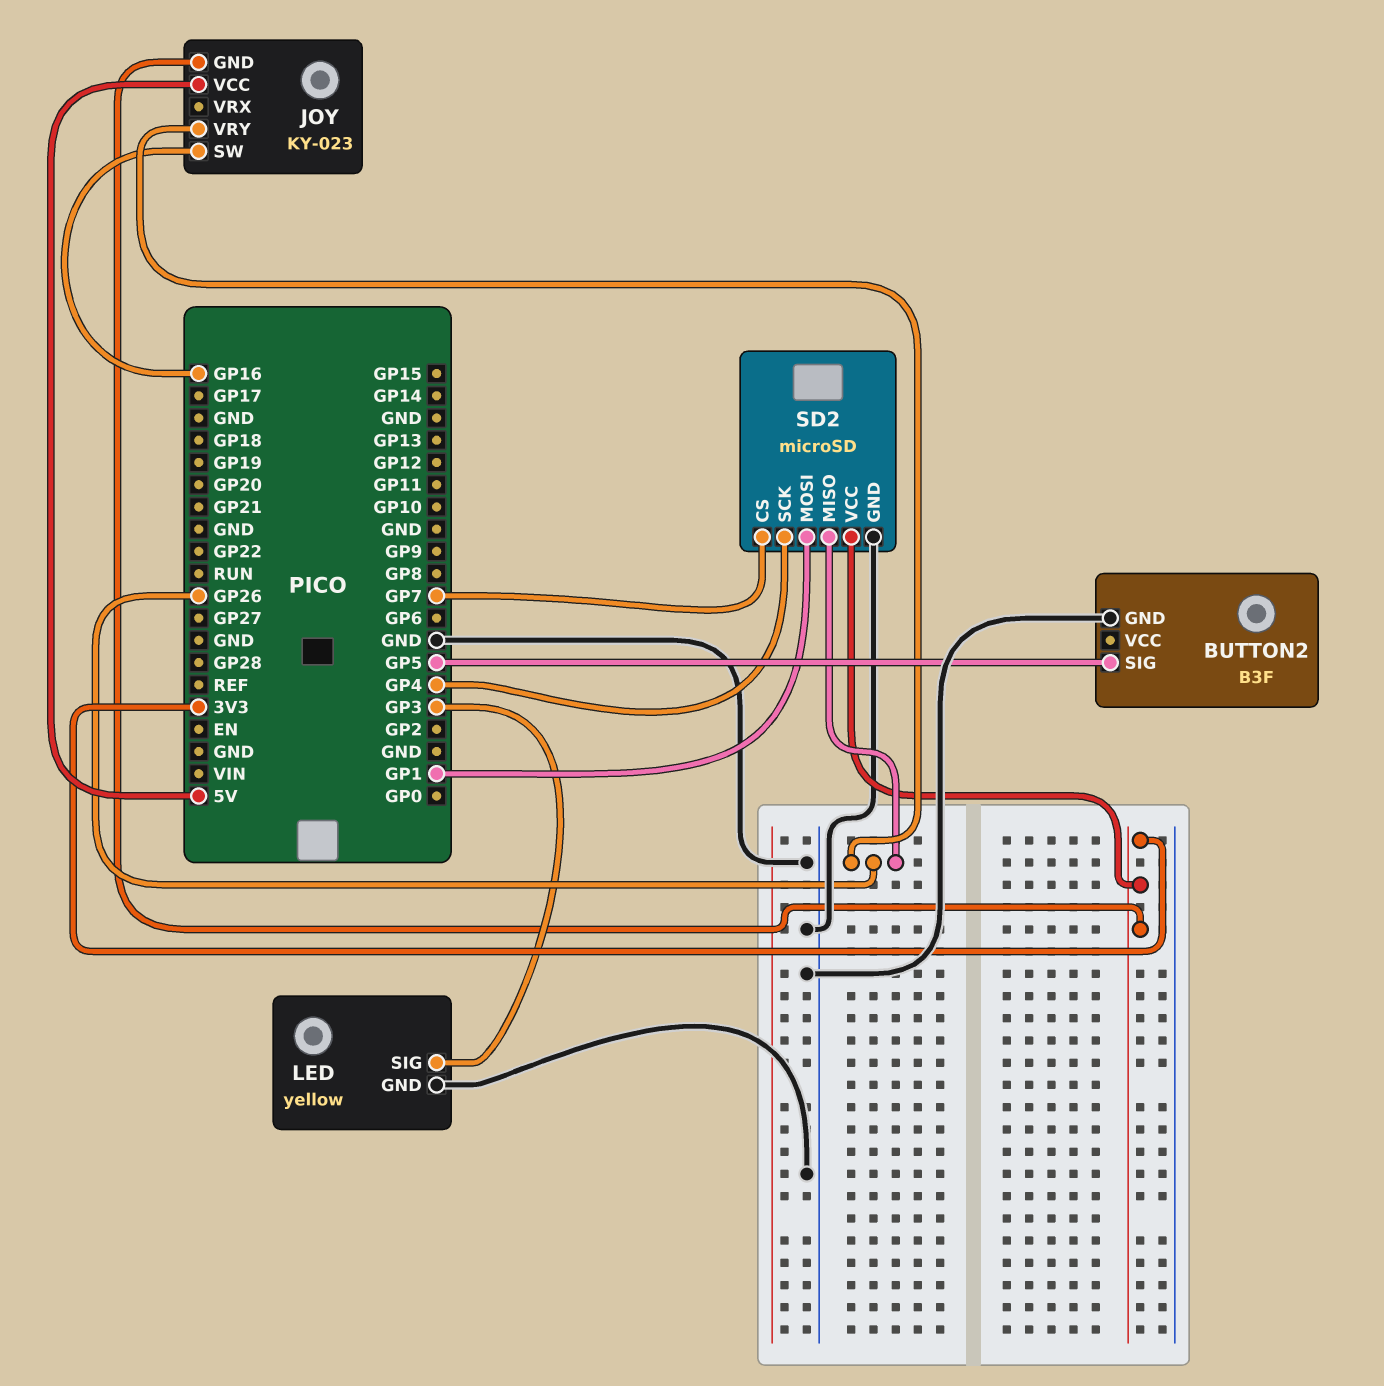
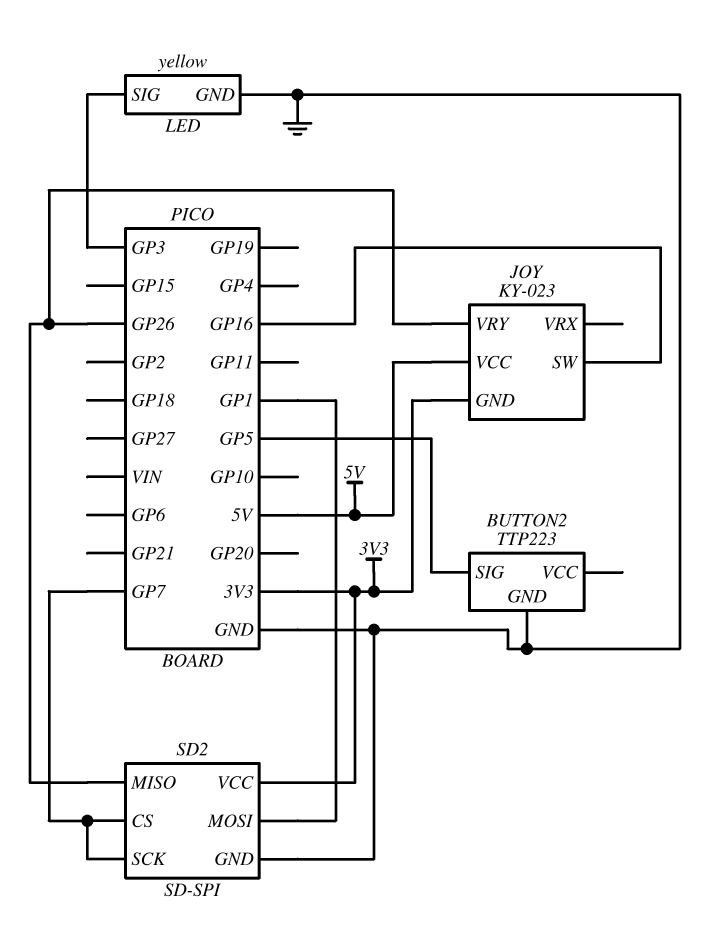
BUTTON2: B3F -> TTP223
SD2: microSD -> SD-SPI
SD2 pin SCK: GP4 -> GP7

